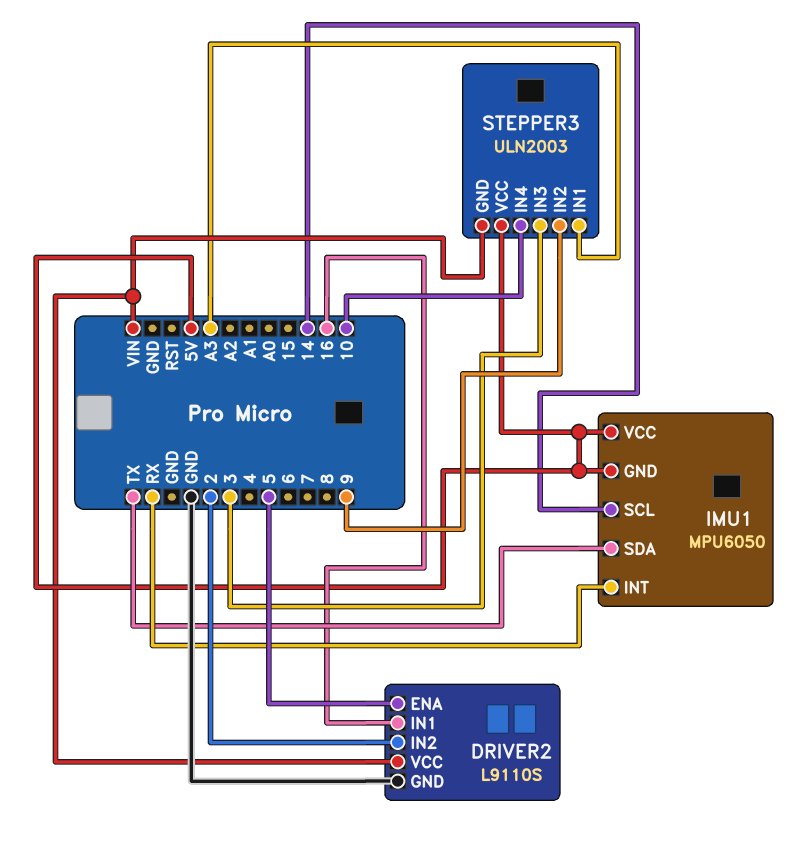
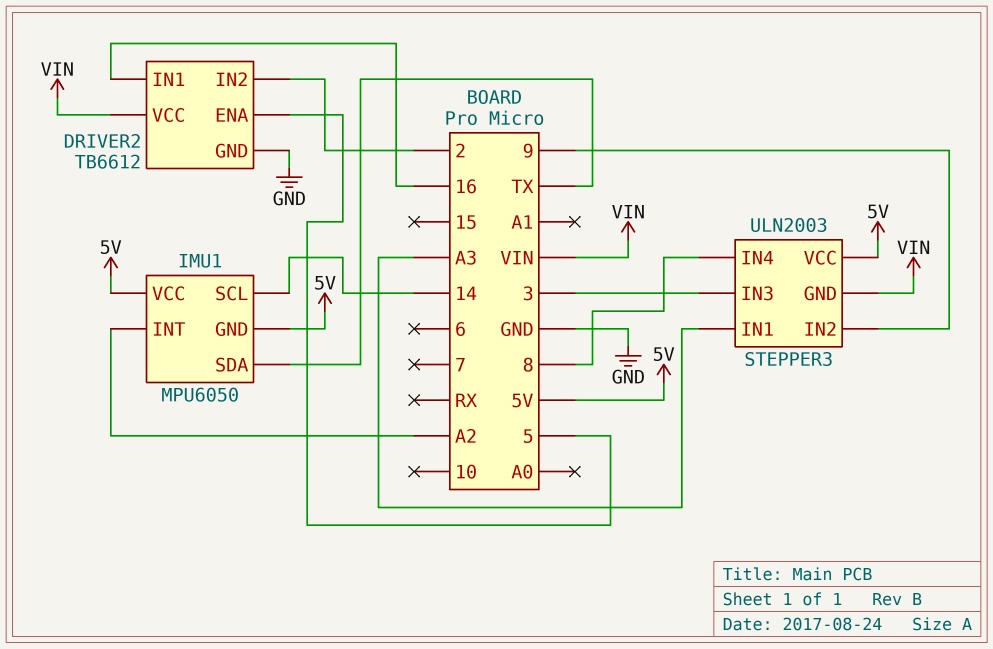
DRIVER2: L9110S -> TB6612
IMU1 pin INT: RX -> A2
STEPPER3 pin IN4: 10 -> 8

